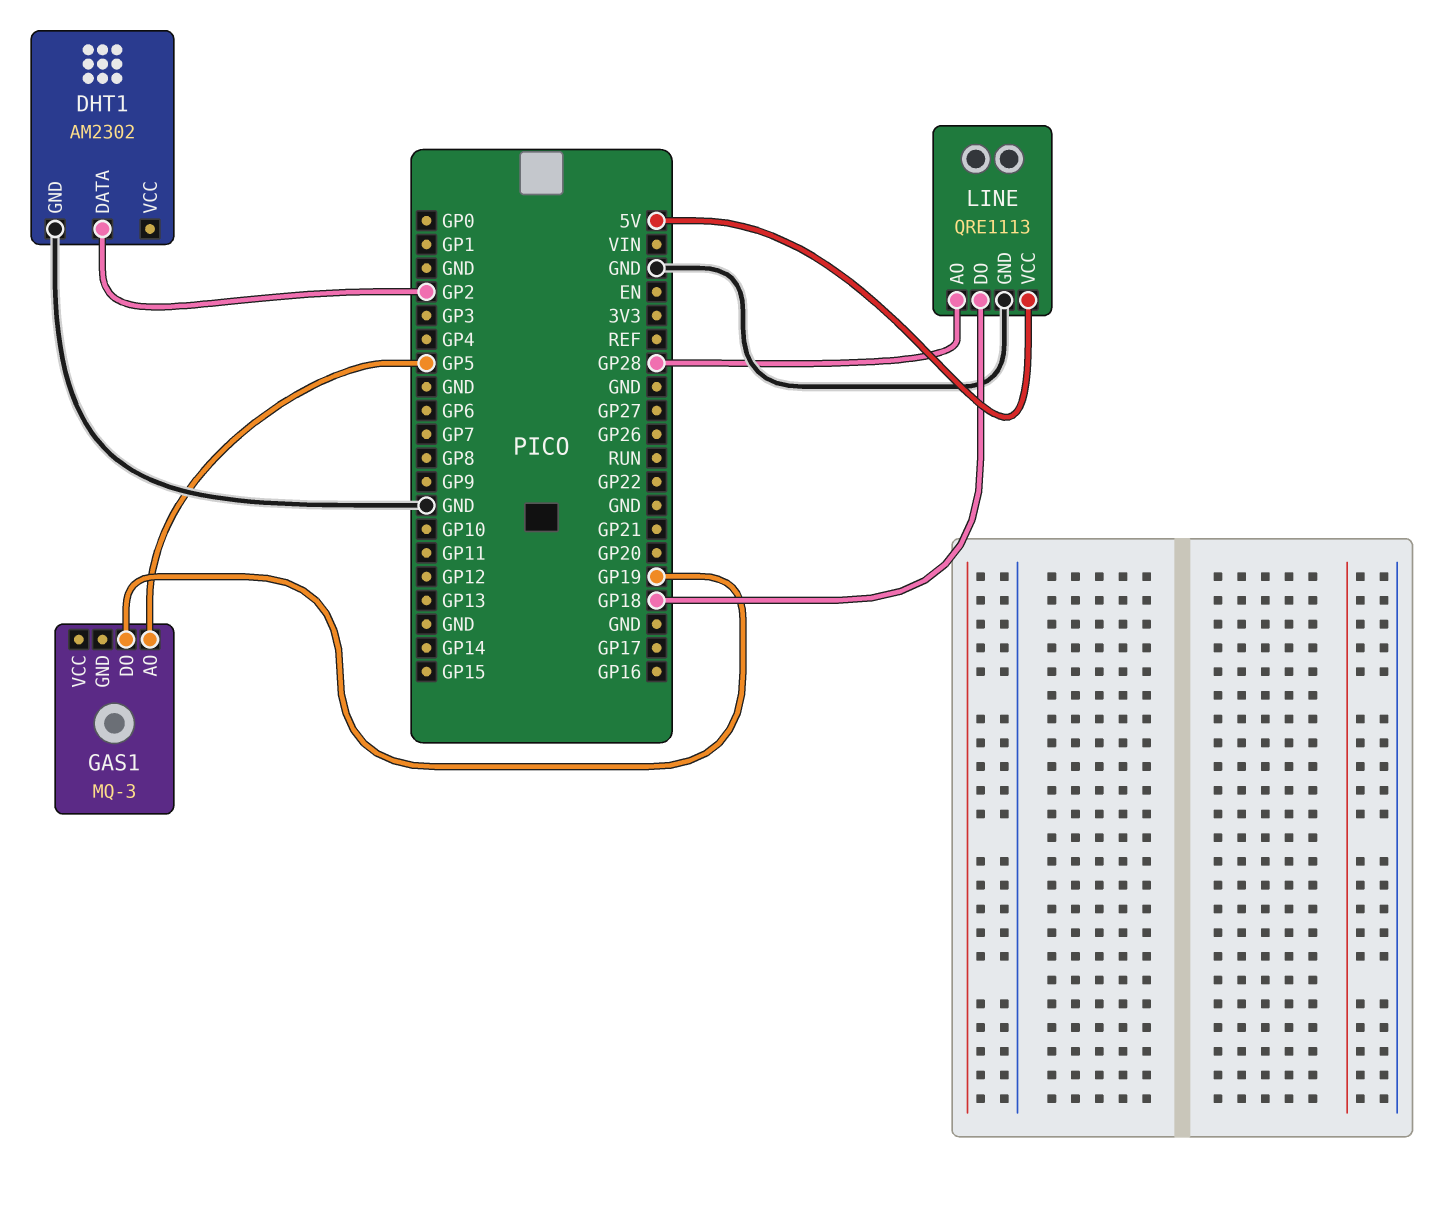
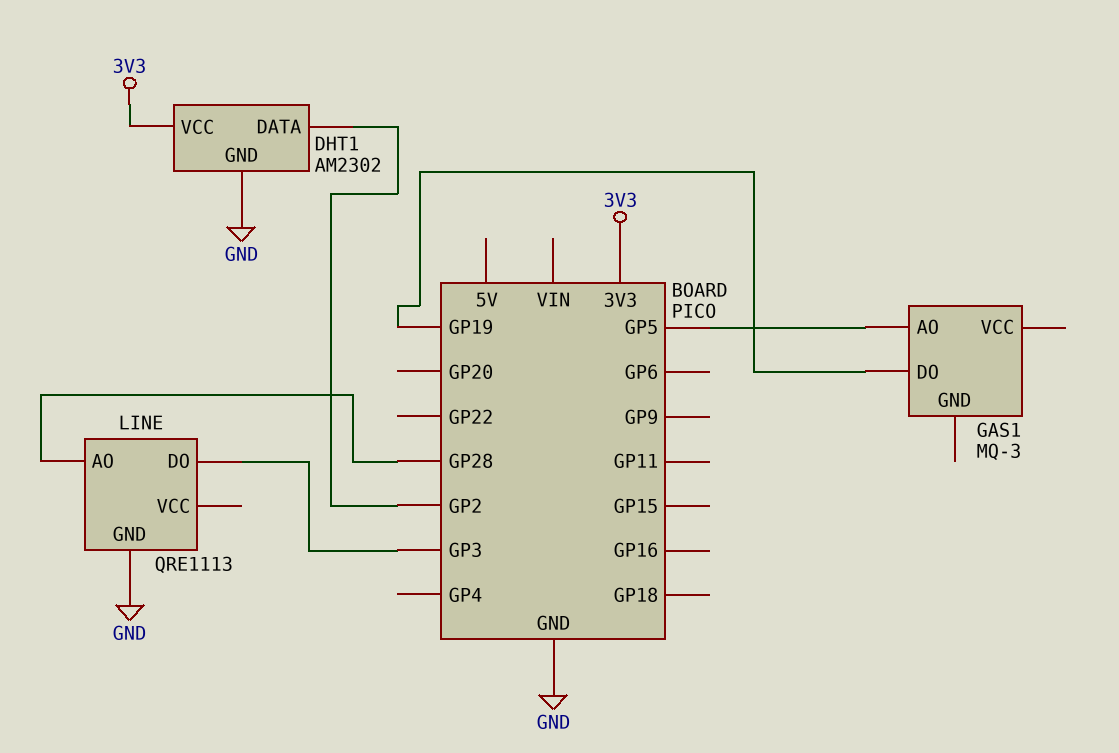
DHT1 pin VCC: none -> 3V3
LINE pin DO: GP18 -> GP3
LINE pin VCC: 5V -> none

